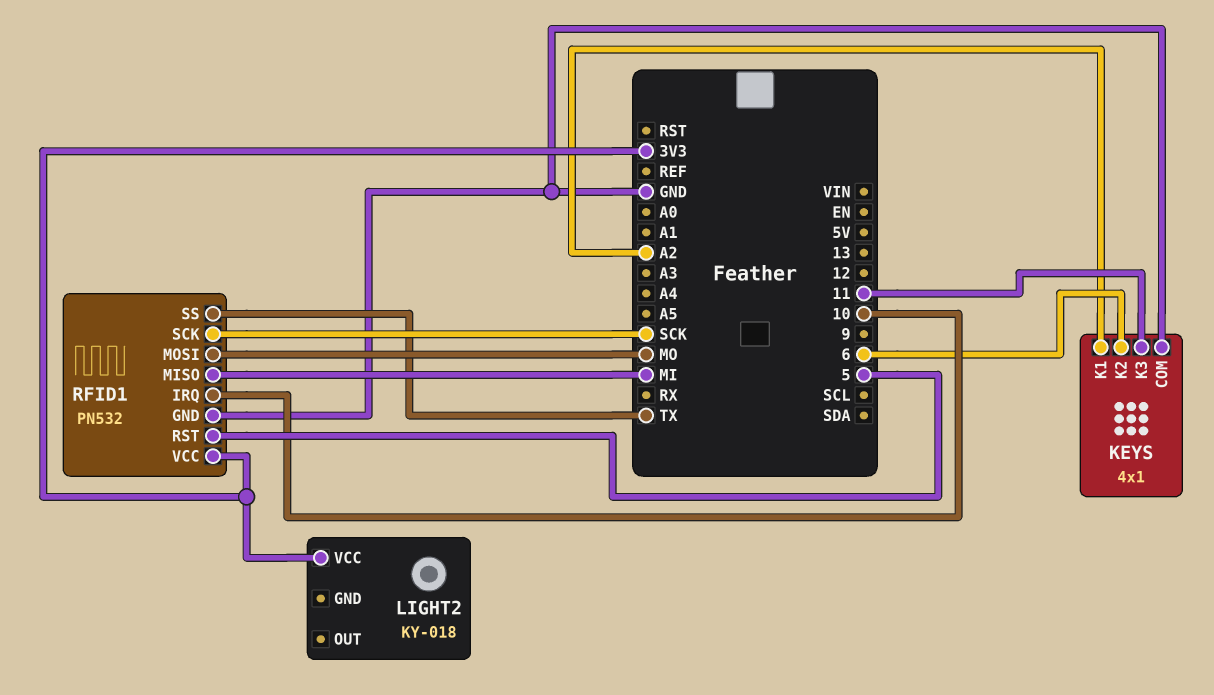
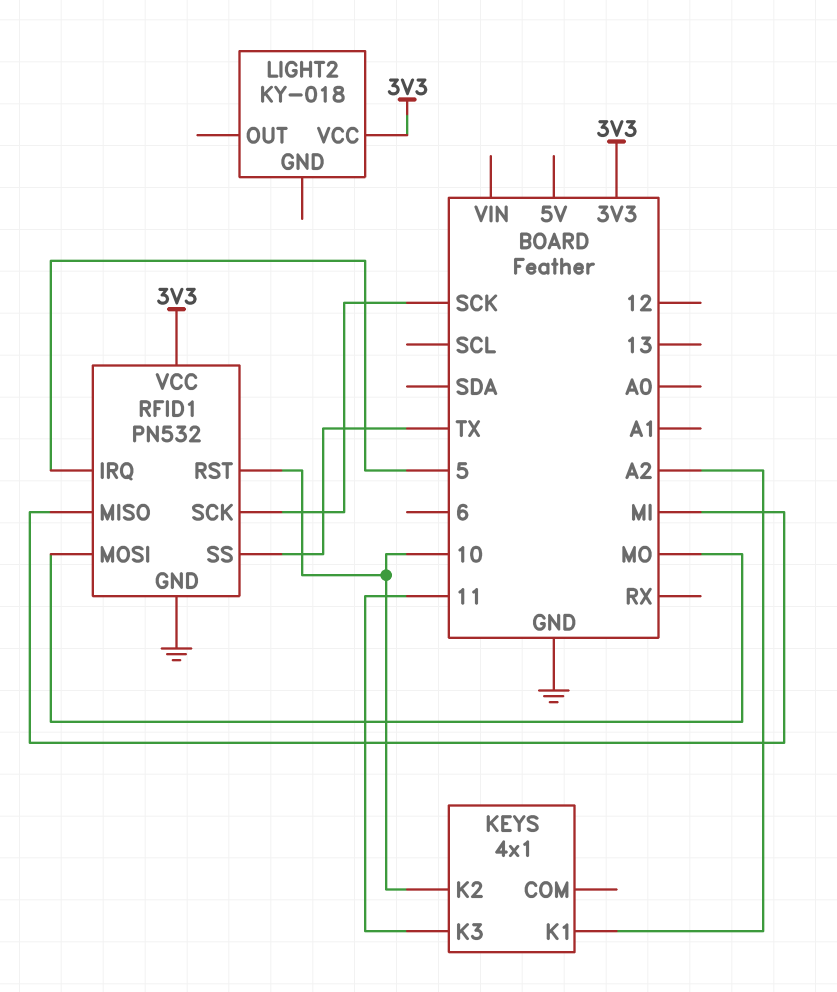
KEYS pin COM: GND -> none
KEYS pin K2: 6 -> 10
RFID1 pin IRQ: 10 -> 5
RFID1 pin RST: 5 -> 10

